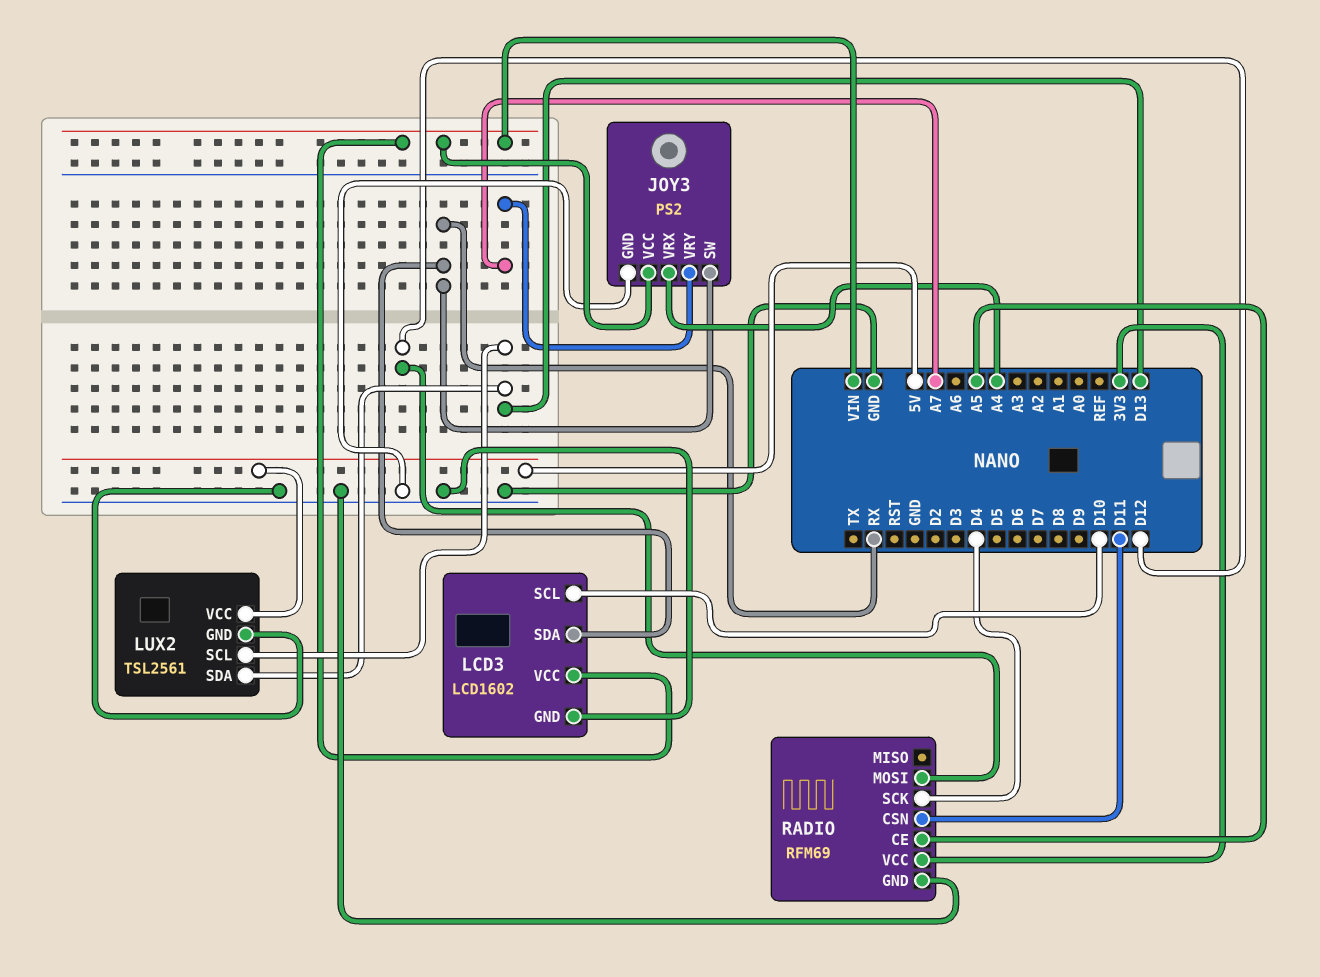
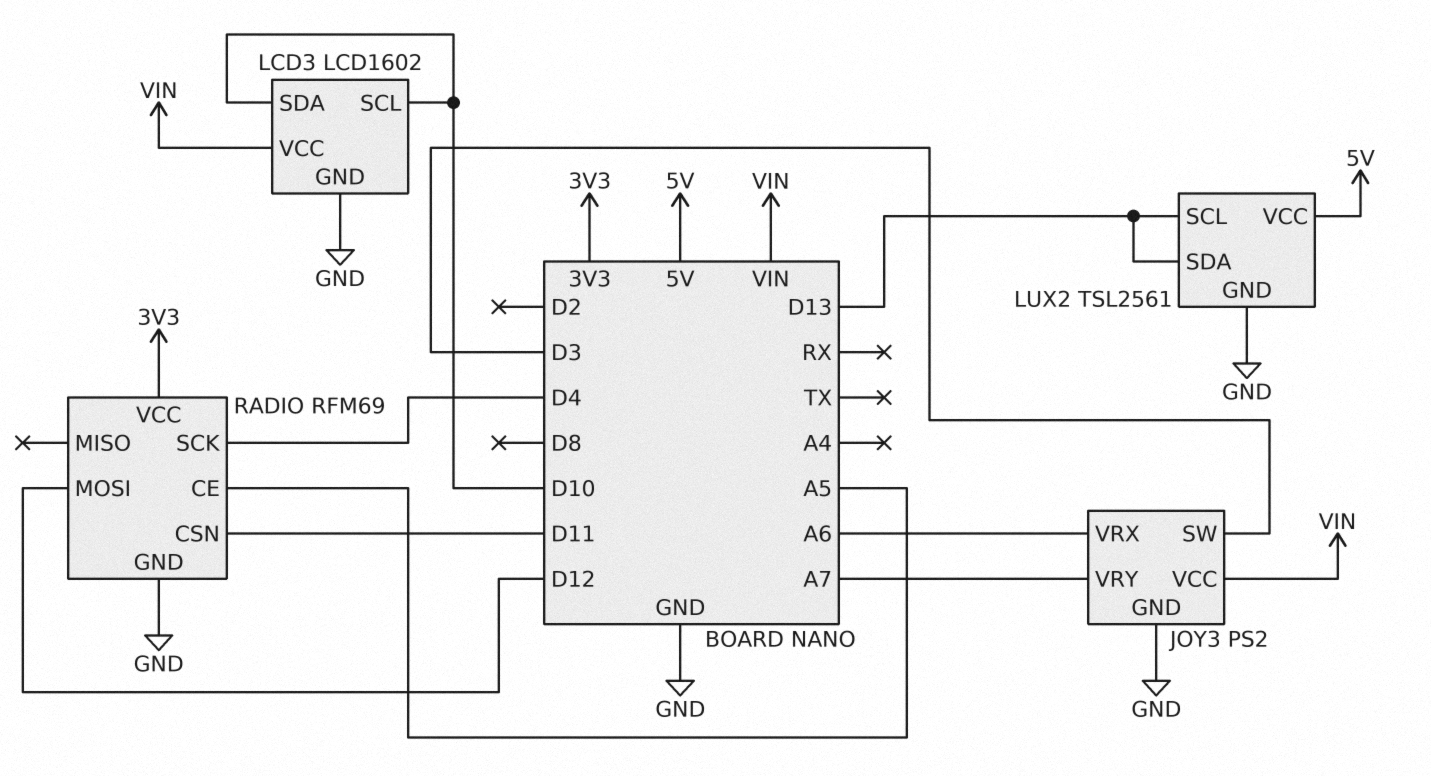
JOY3 pin SW: RX -> D3
JOY3 pin VRX: A4 -> A6
LCD3 pin SDA: RX -> D10

